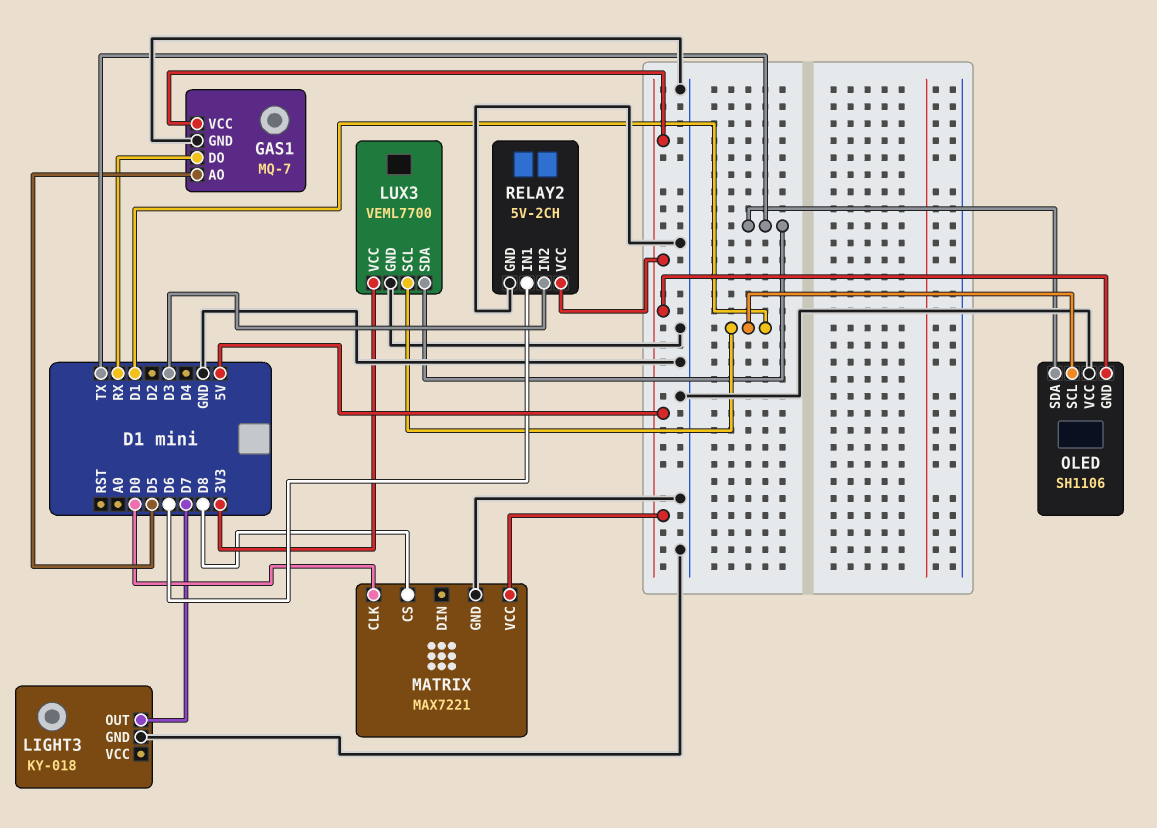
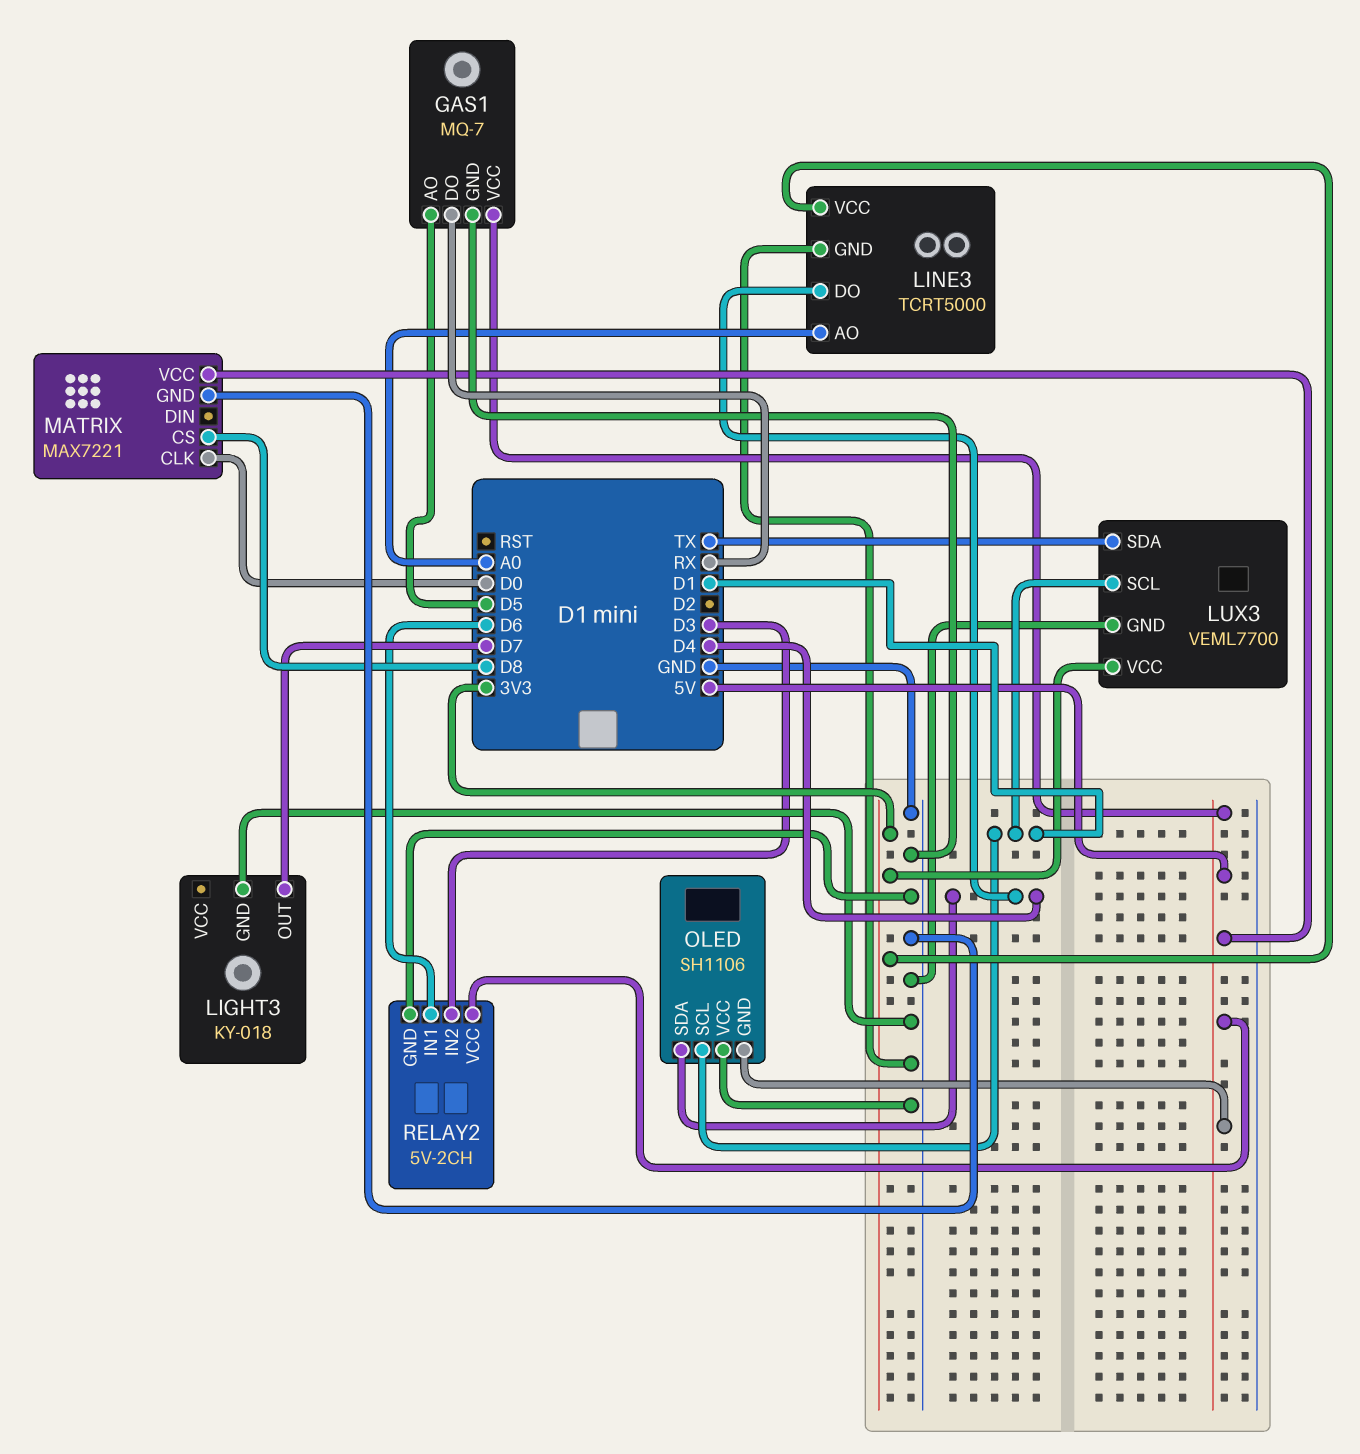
LINE3: none -> TCRT5000
LINE3 pin AO: none -> A0
LINE3 pin DO: none -> D4
LINE3 pin GND: none -> GND
LINE3 pin VCC: none -> 3V3
OLED pin SDA: TX -> D4

